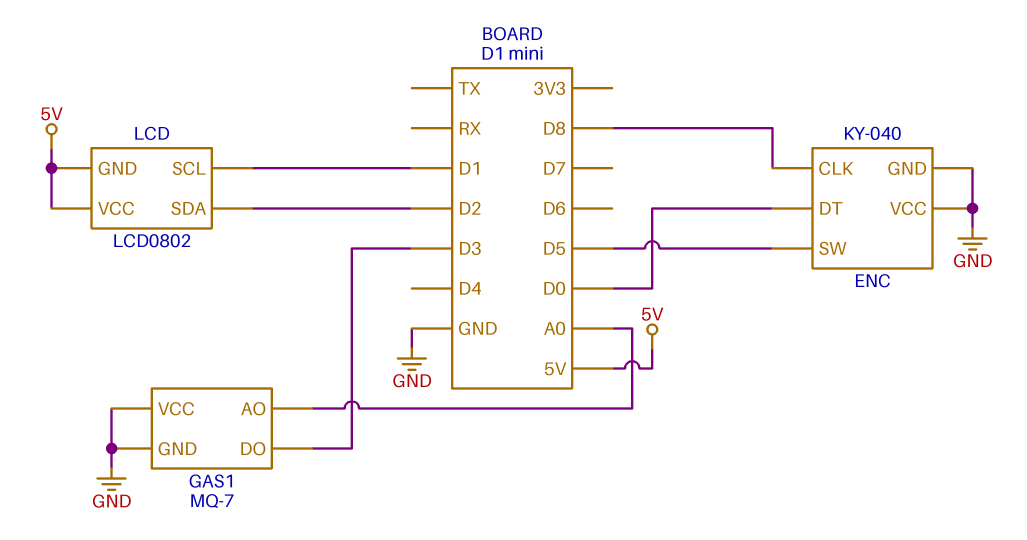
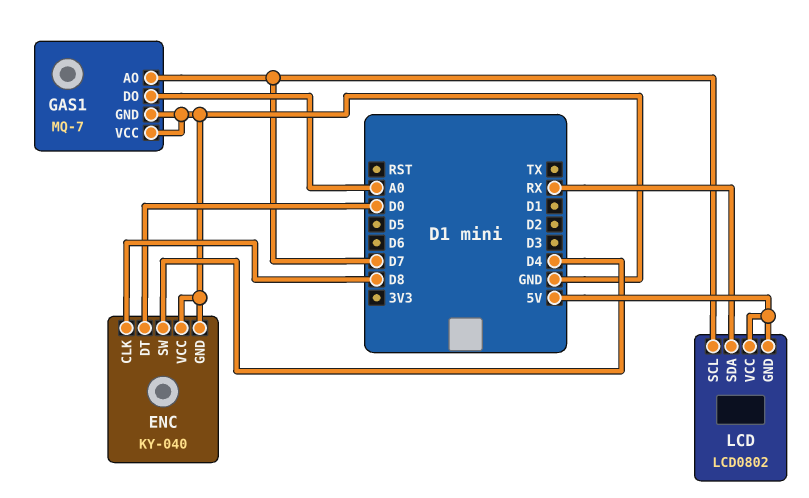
ENC pin SW: D5 -> D4
GAS1 pin AO: A0 -> D7
GAS1 pin DO: D3 -> A0
LCD pin SCL: D1 -> D7
LCD pin SDA: D2 -> RX

